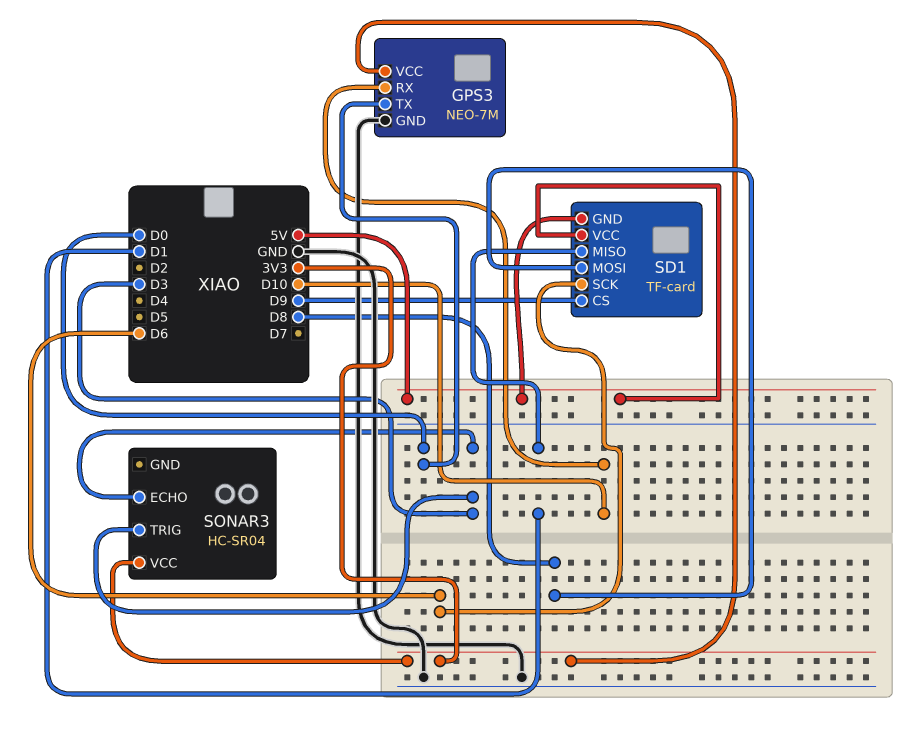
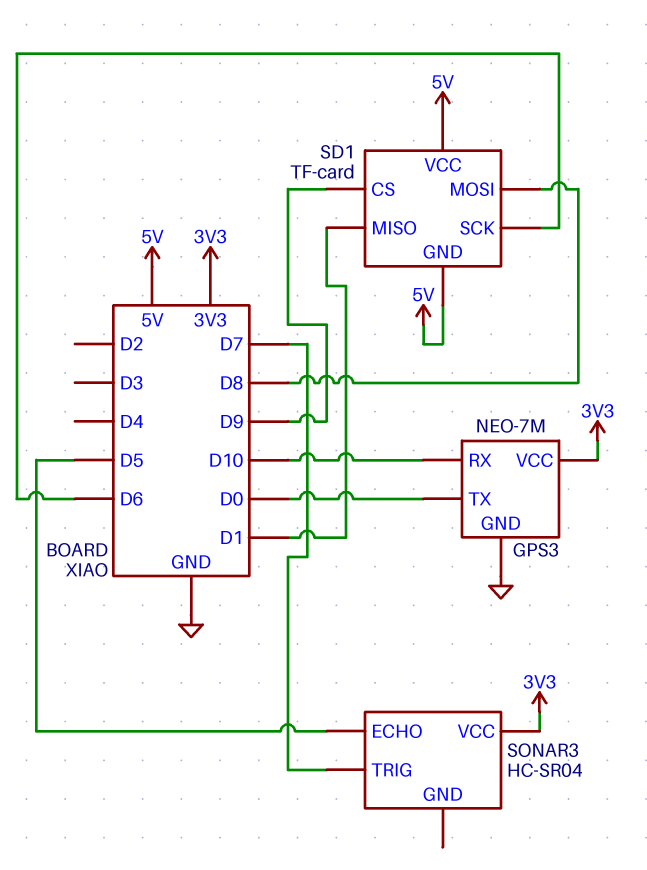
SONAR3 pin ECHO: D3 -> D5
SONAR3 pin TRIG: D3 -> D7

